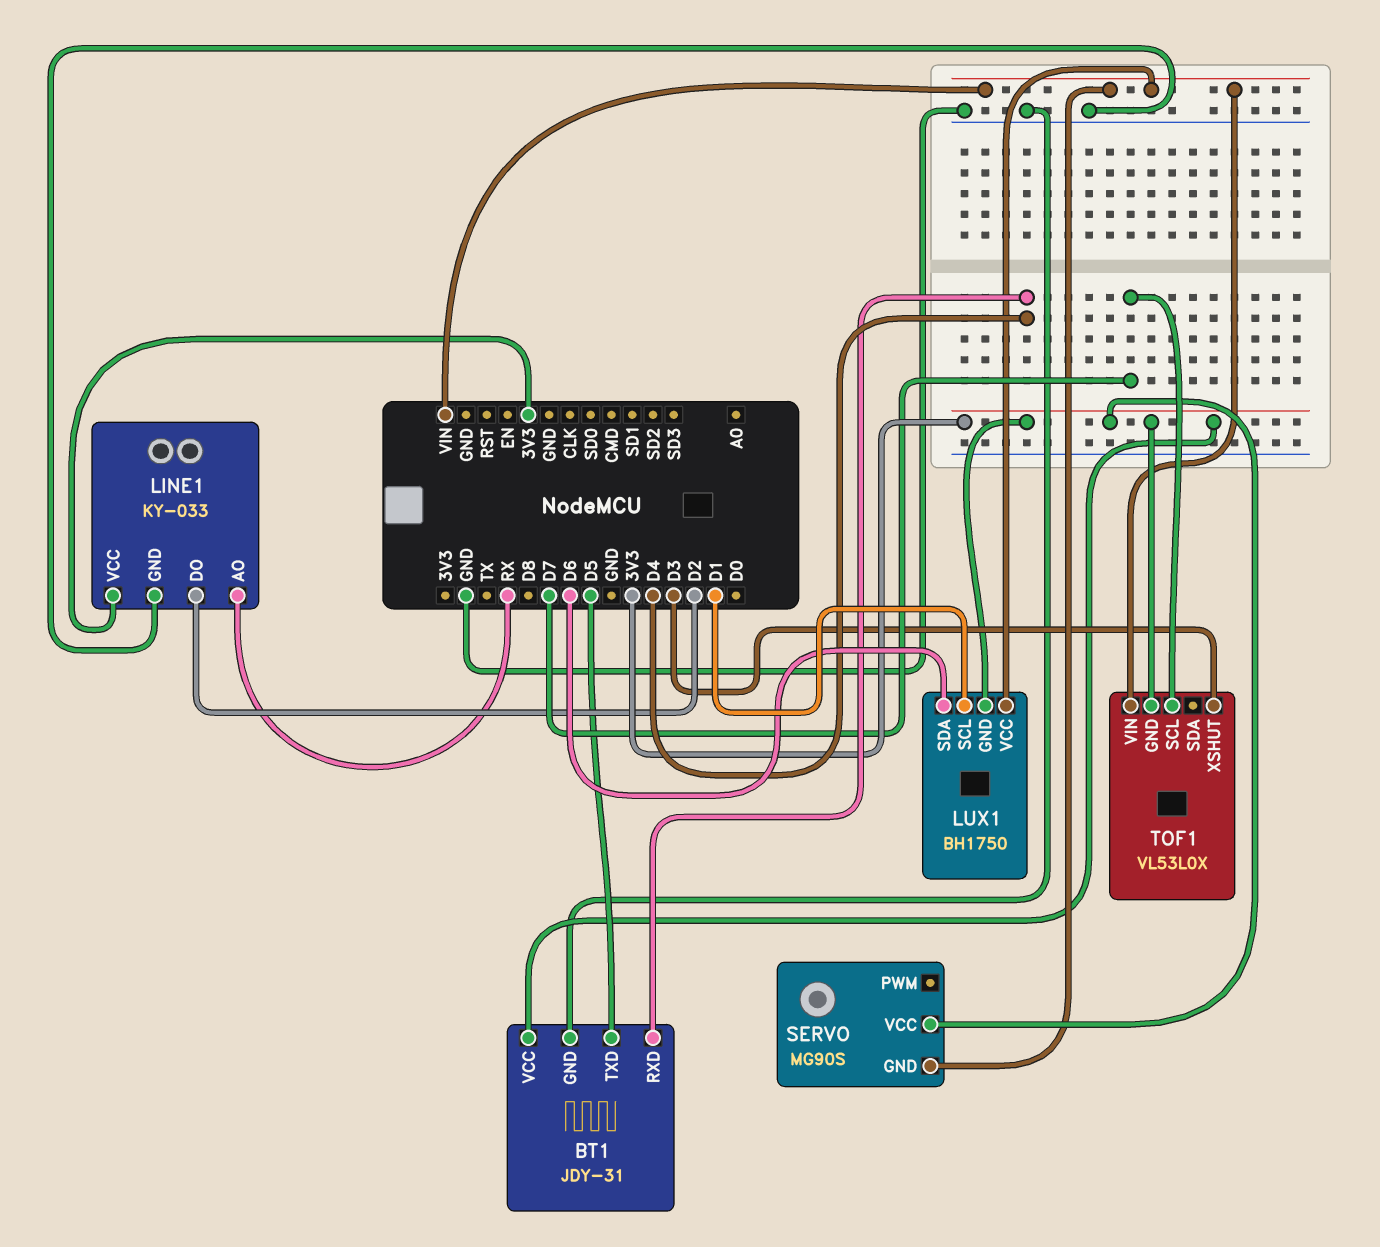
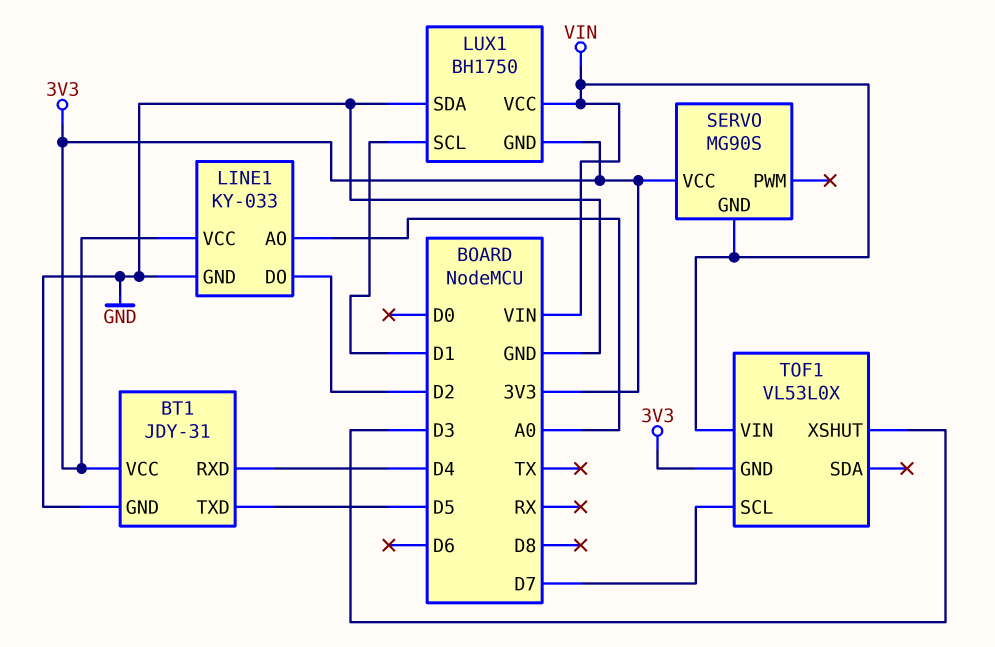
LINE1 pin AO: RX -> A0
LUX1 pin SDA: D6 -> GND

